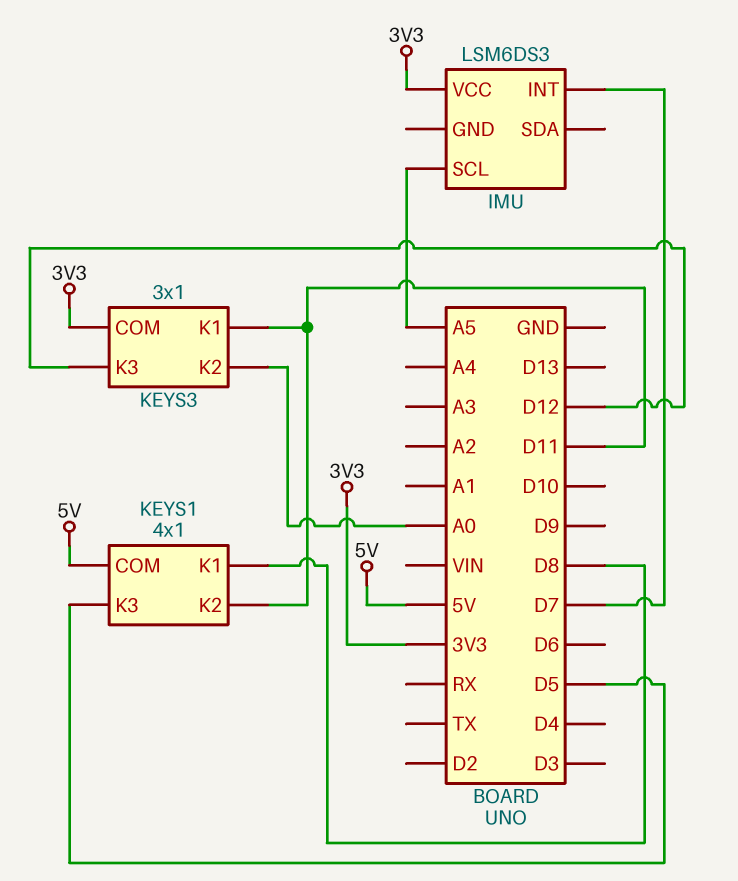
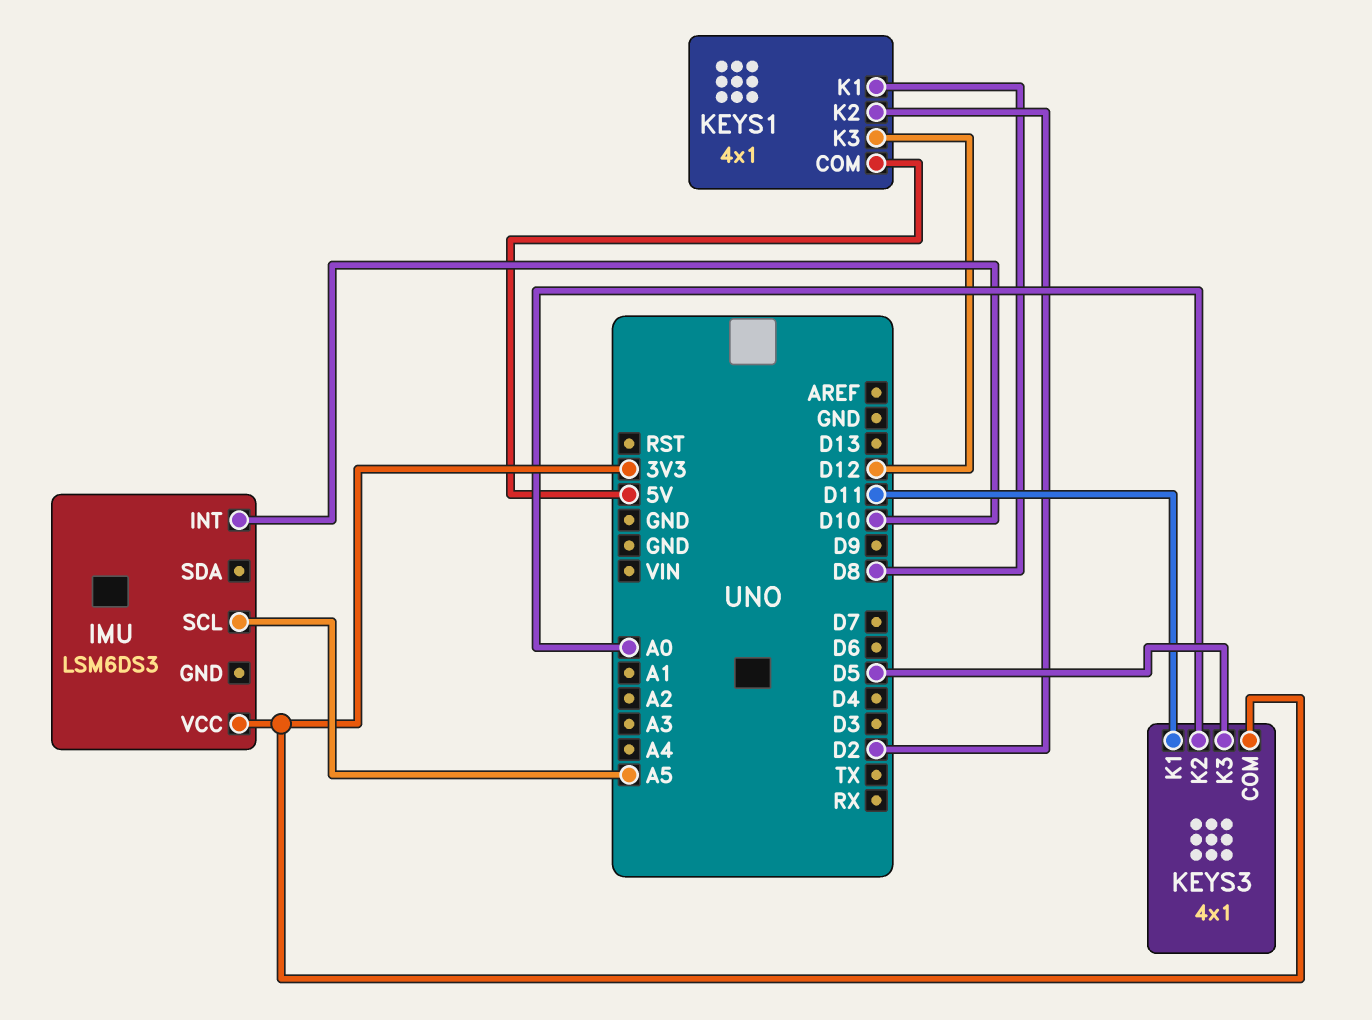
IMU pin INT: D7 -> D10
KEYS1 pin K2: D11 -> D2
KEYS1 pin K3: D5 -> D12
KEYS3: 3x1 -> 4x1
KEYS3 pin K3: D12 -> D5

